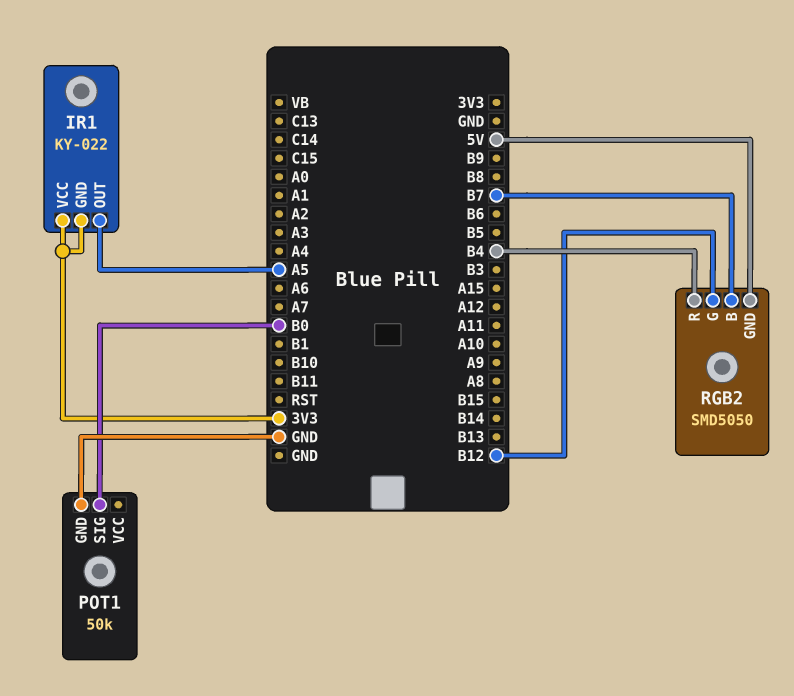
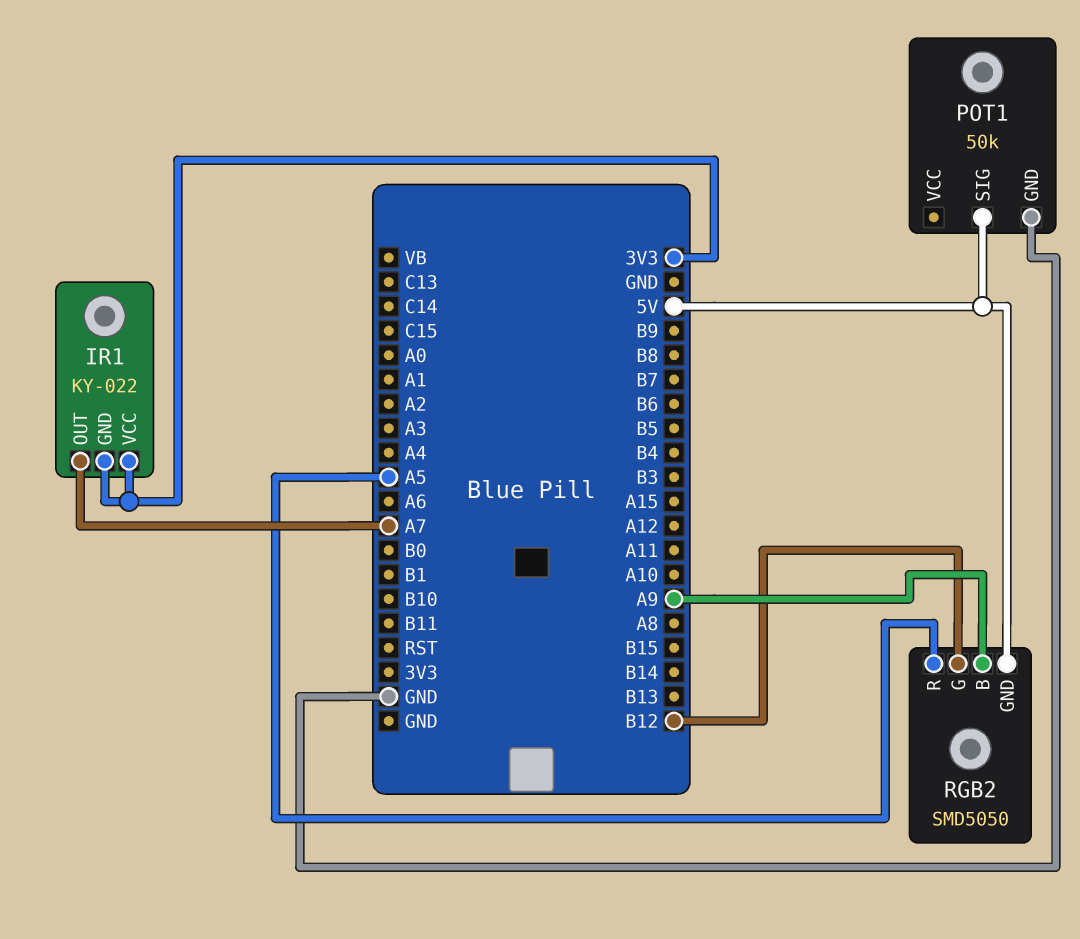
IR1 pin OUT: A5 -> A7
POT1 pin SIG: B0 -> 5V
RGB2 pin B: B7 -> A9
RGB2 pin R: B4 -> A5

